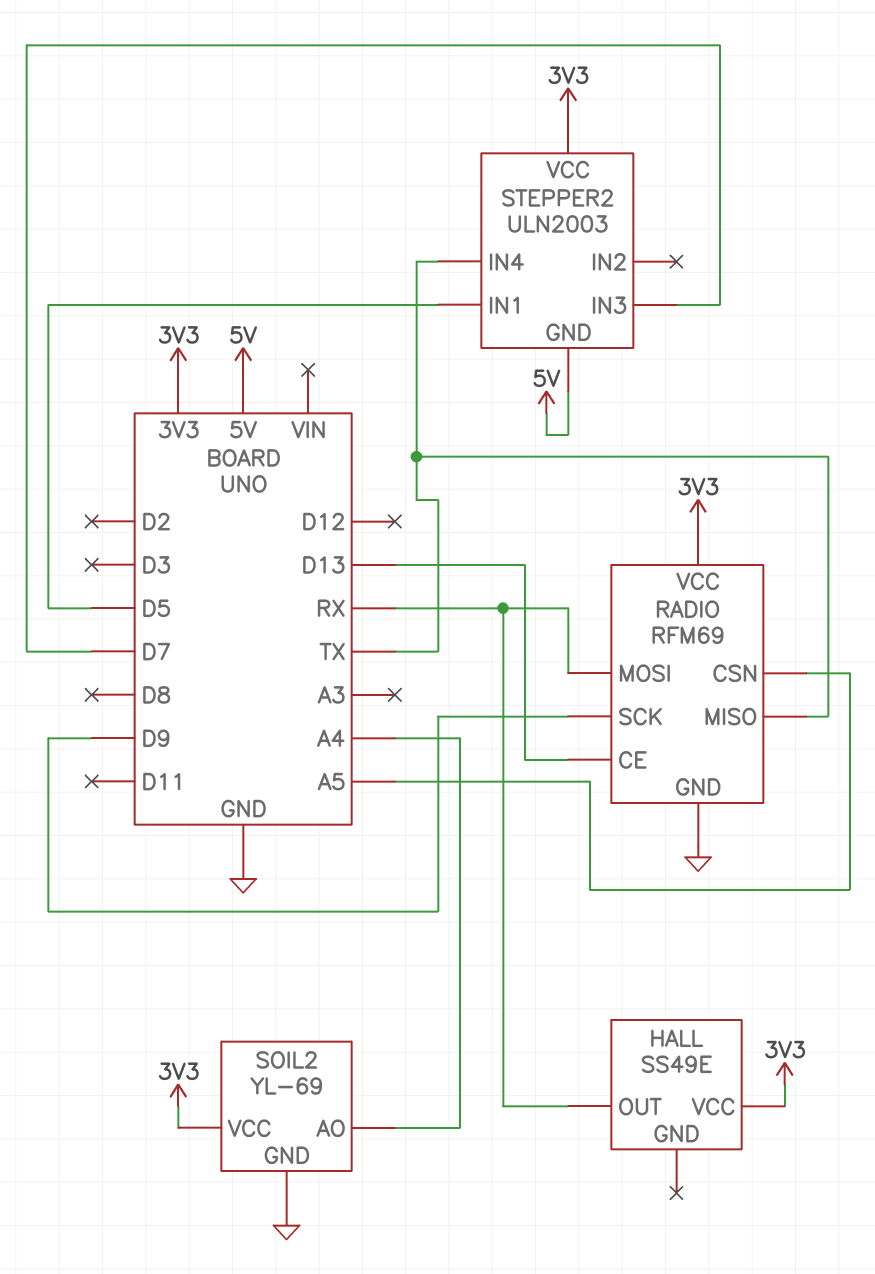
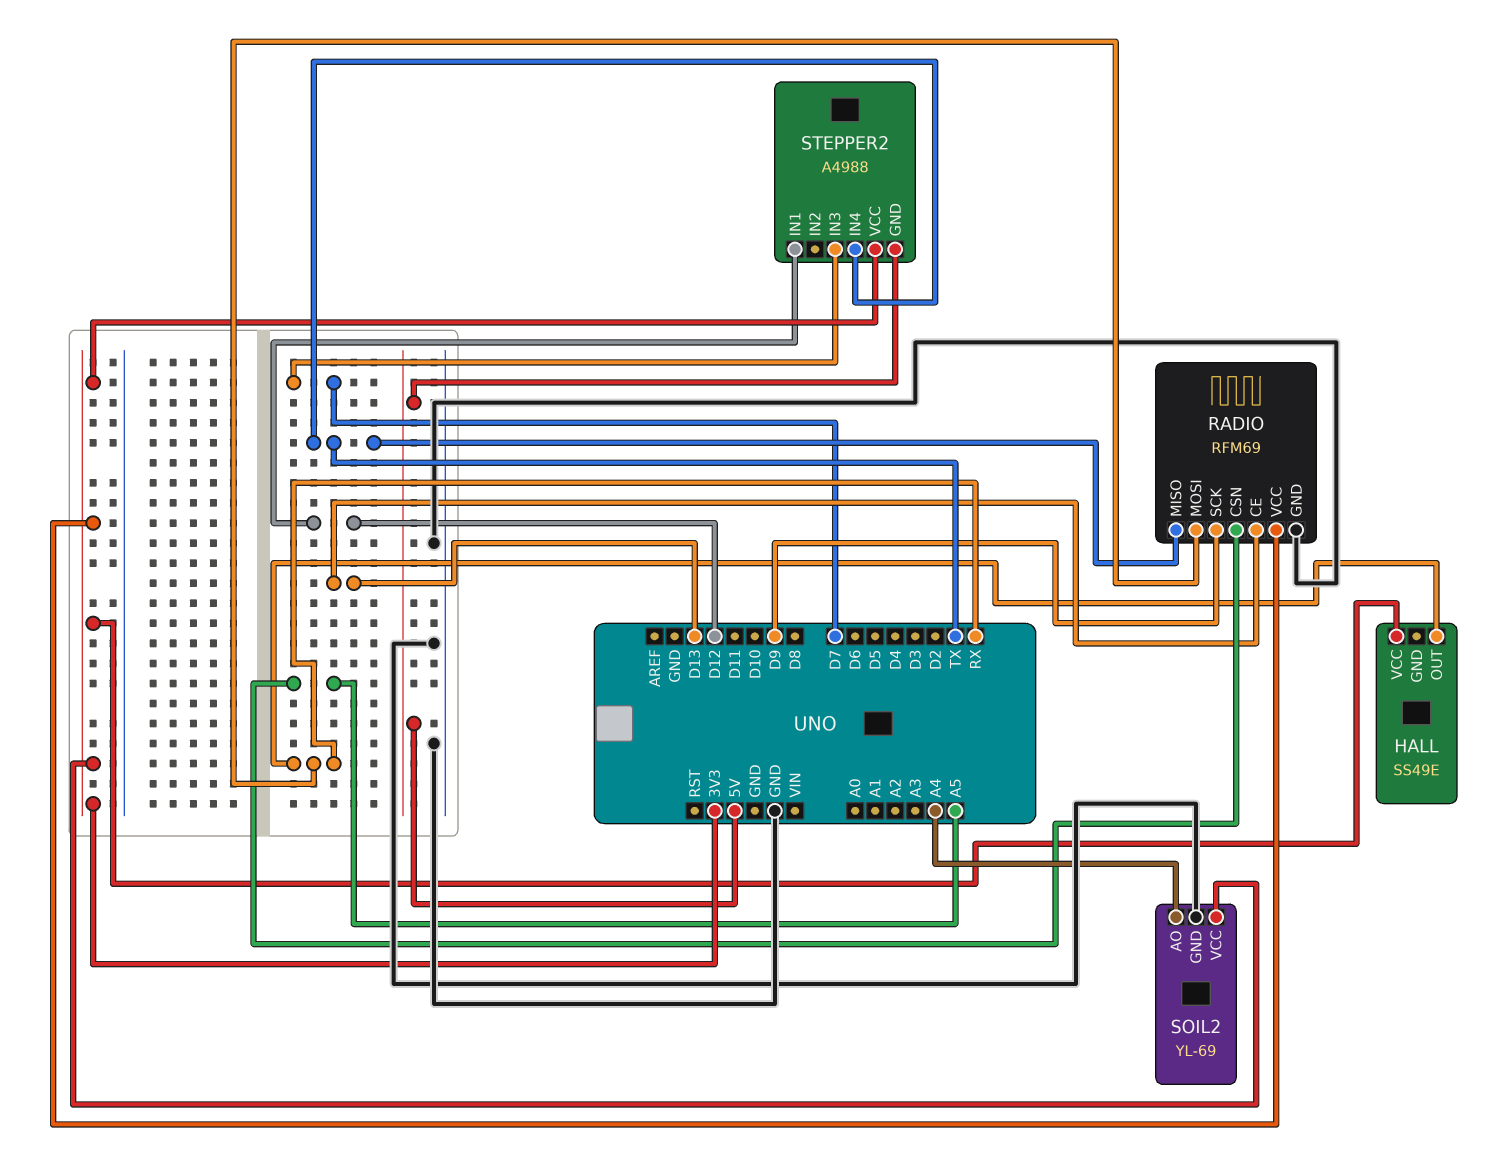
STEPPER2: ULN2003 -> A4988
STEPPER2 pin IN1: D5 -> D12

